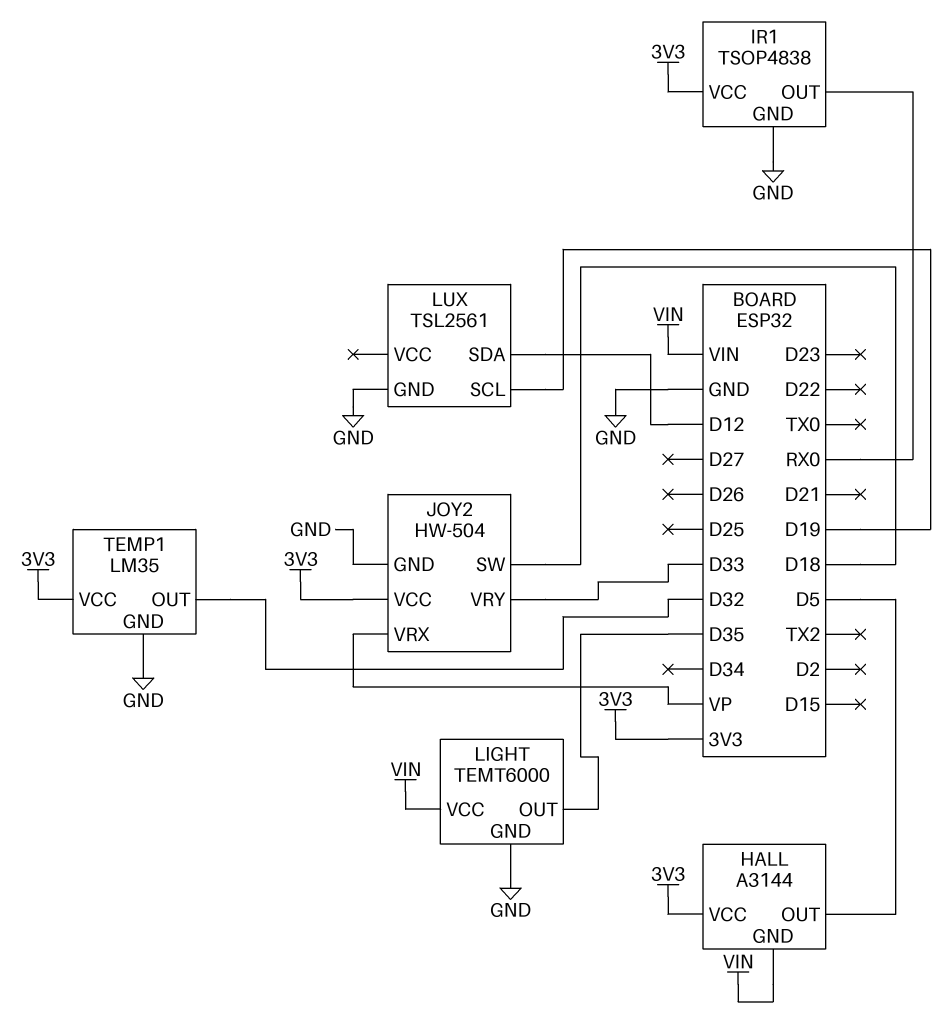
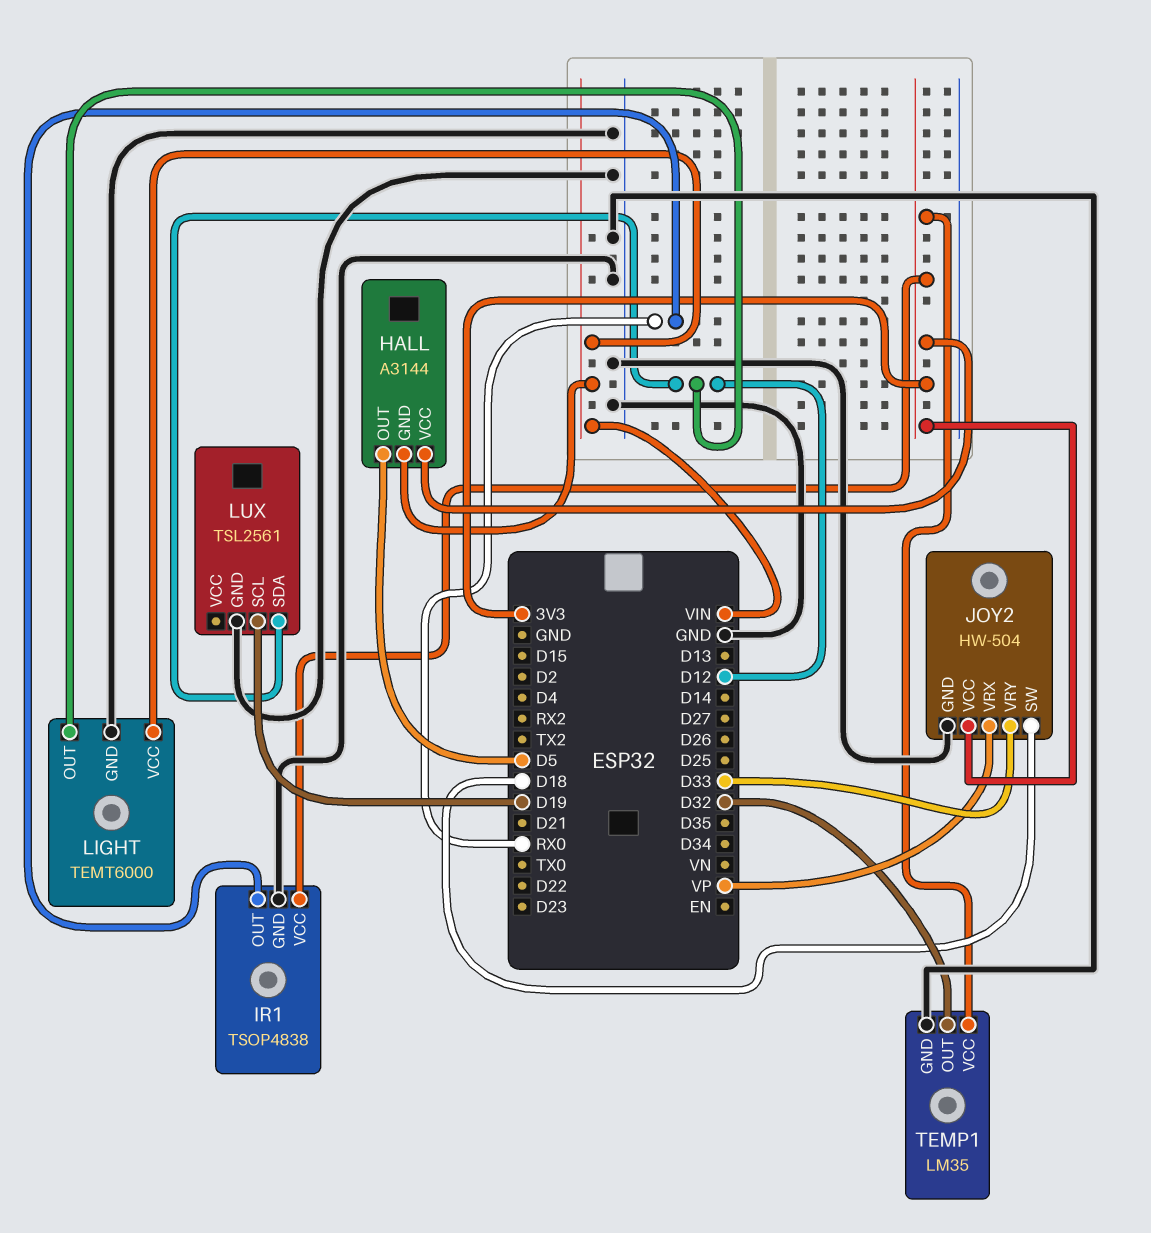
LIGHT pin OUT: D35 -> D12

